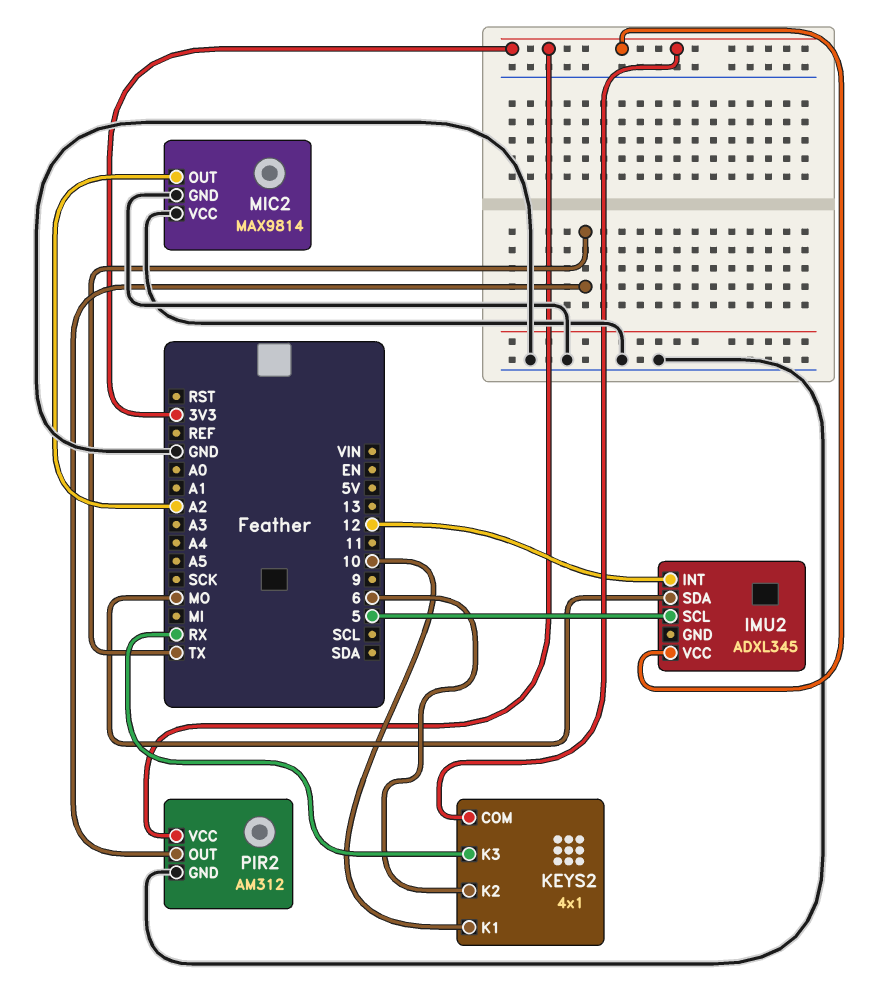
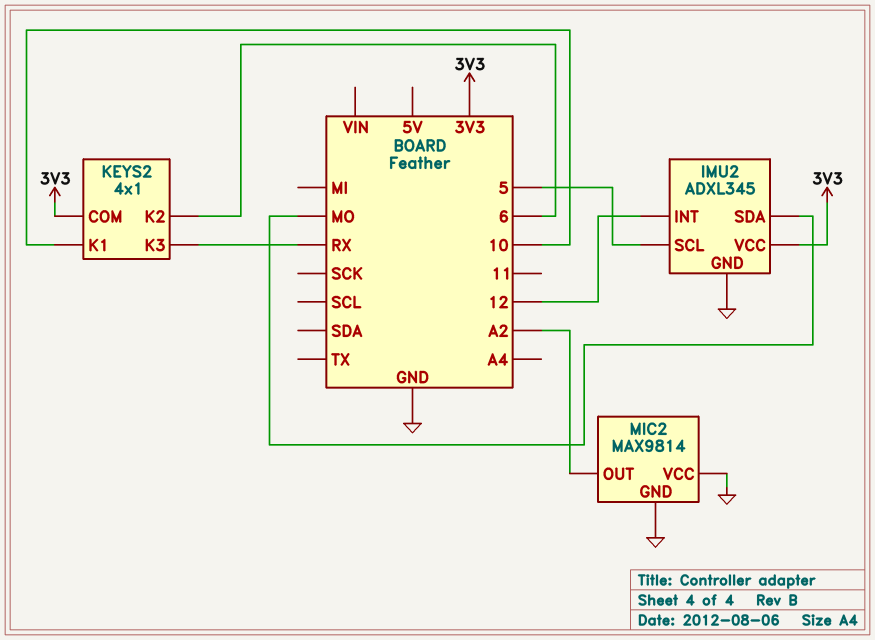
IMU2 pin GND: none -> GND
PIR2: AM312 -> none
PIR2 pin GND: GND -> none
PIR2 pin OUT: TX -> none
PIR2 pin VCC: 3V3 -> none

